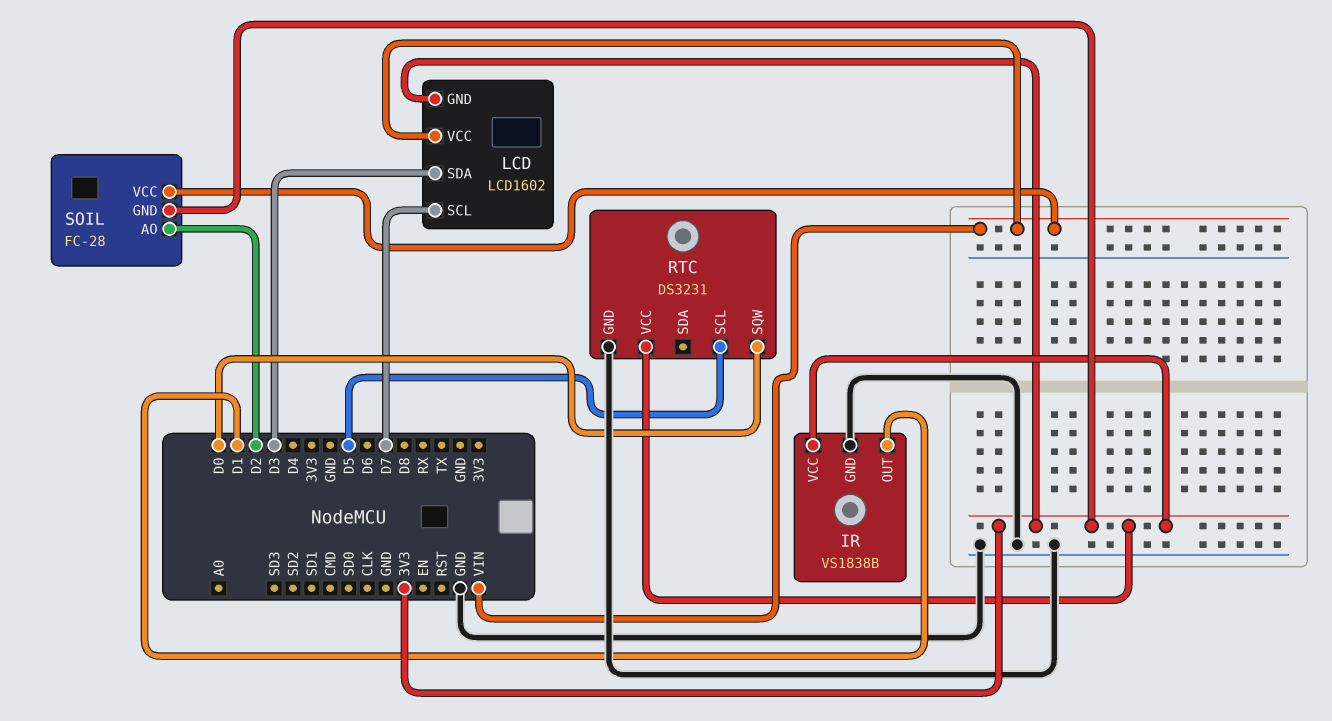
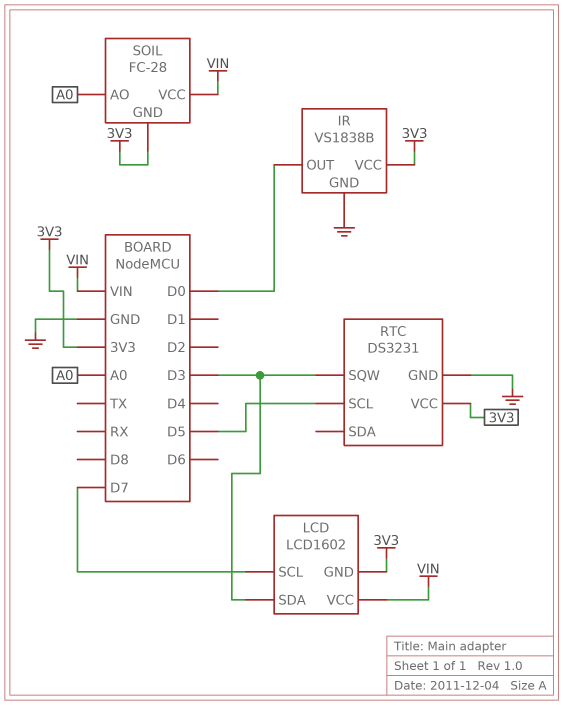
IR pin OUT: D1 -> D0
RTC pin SQW: D0 -> D3
SOIL pin AO: D2 -> A0

